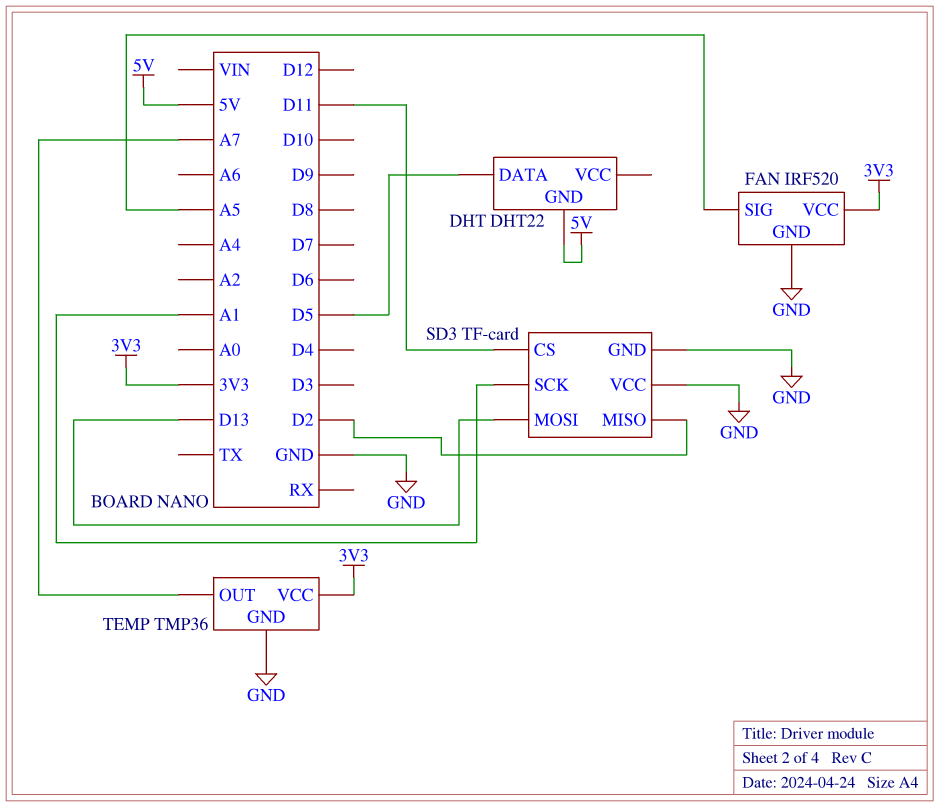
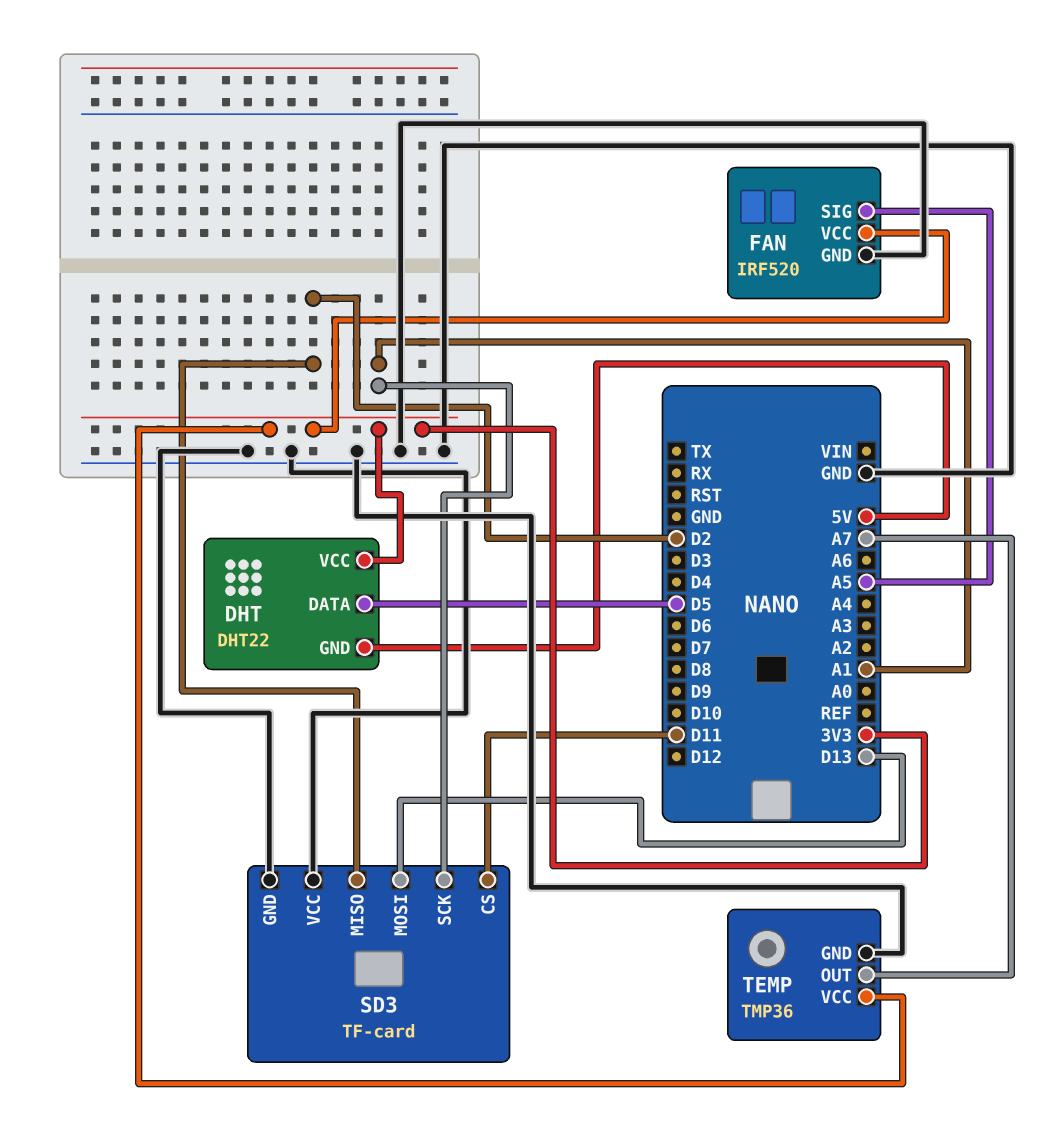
DHT pin VCC: none -> 3V3

